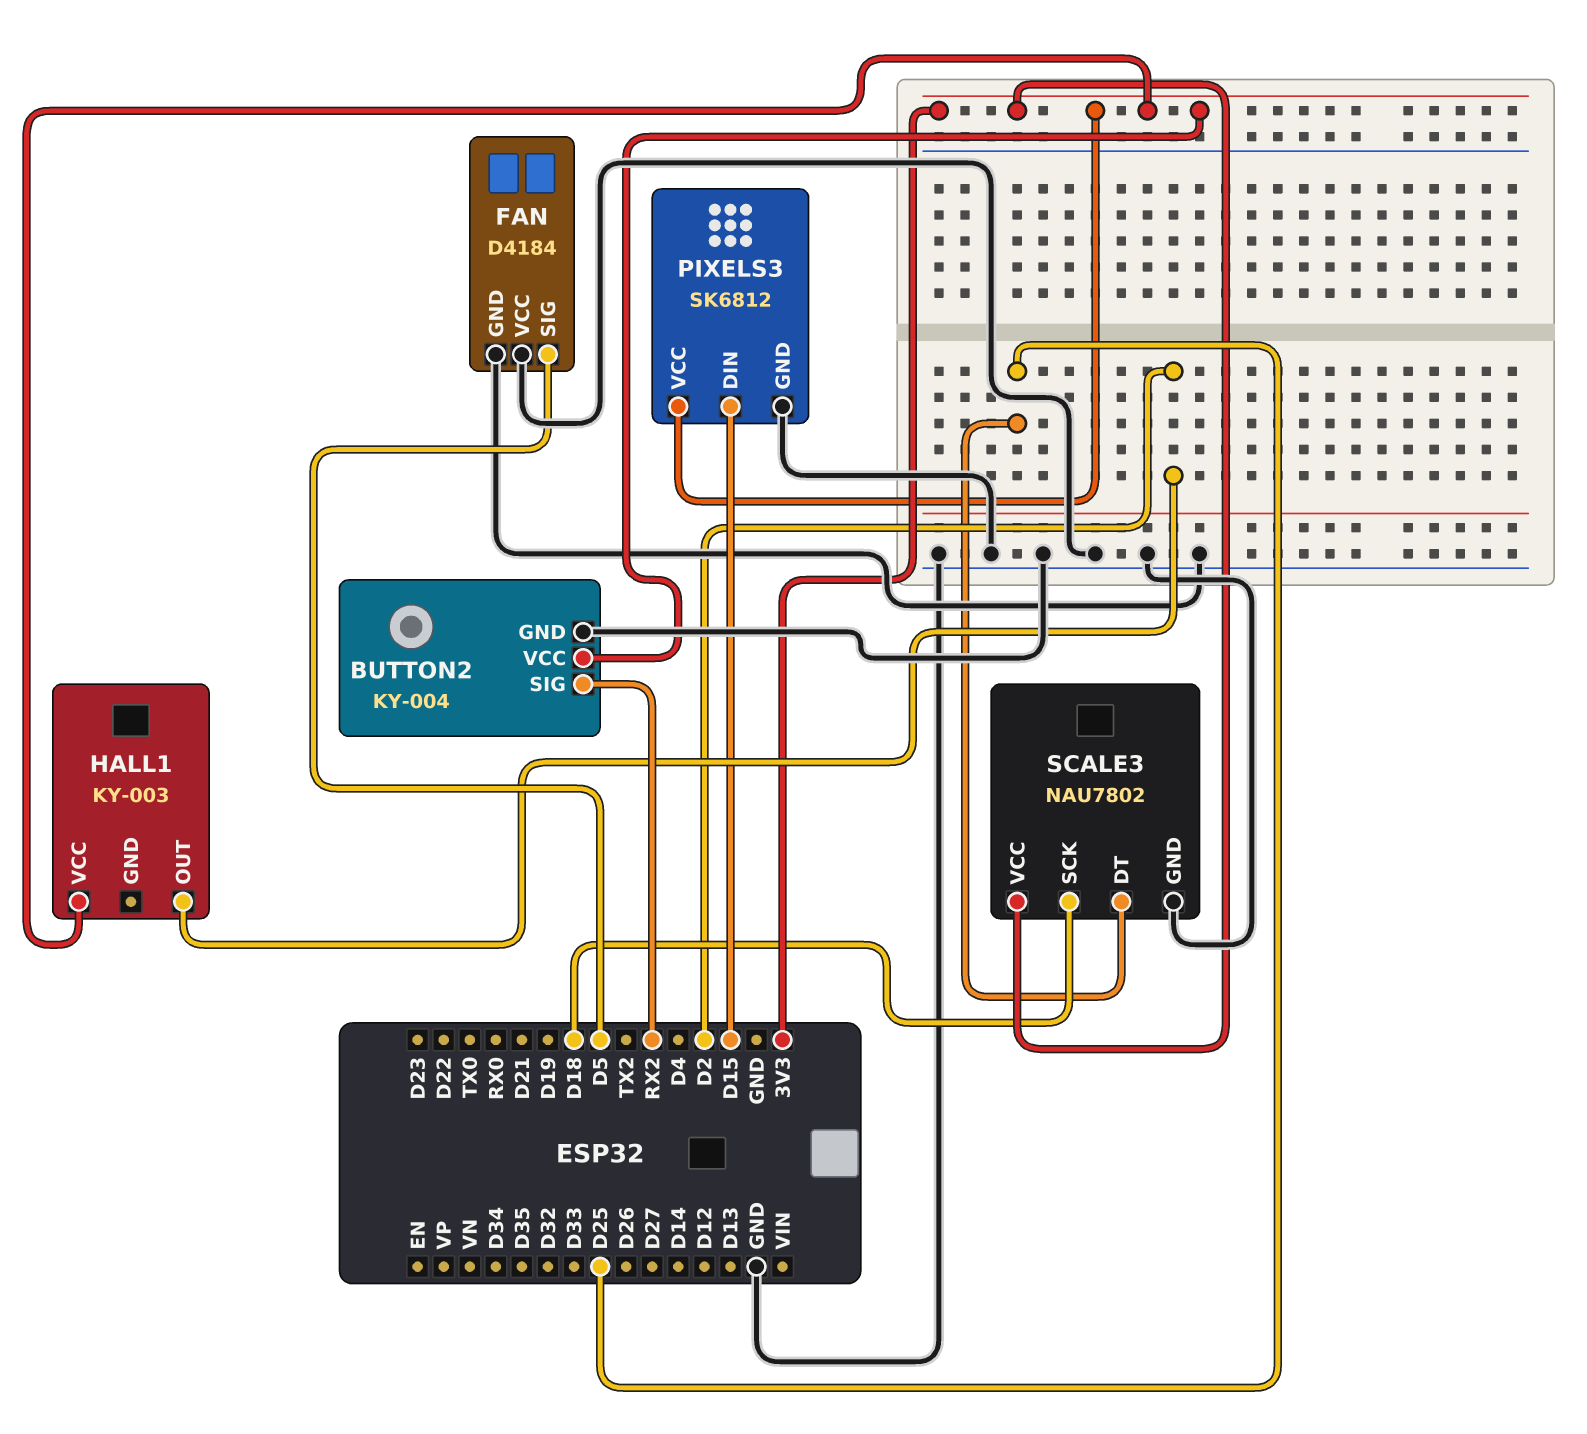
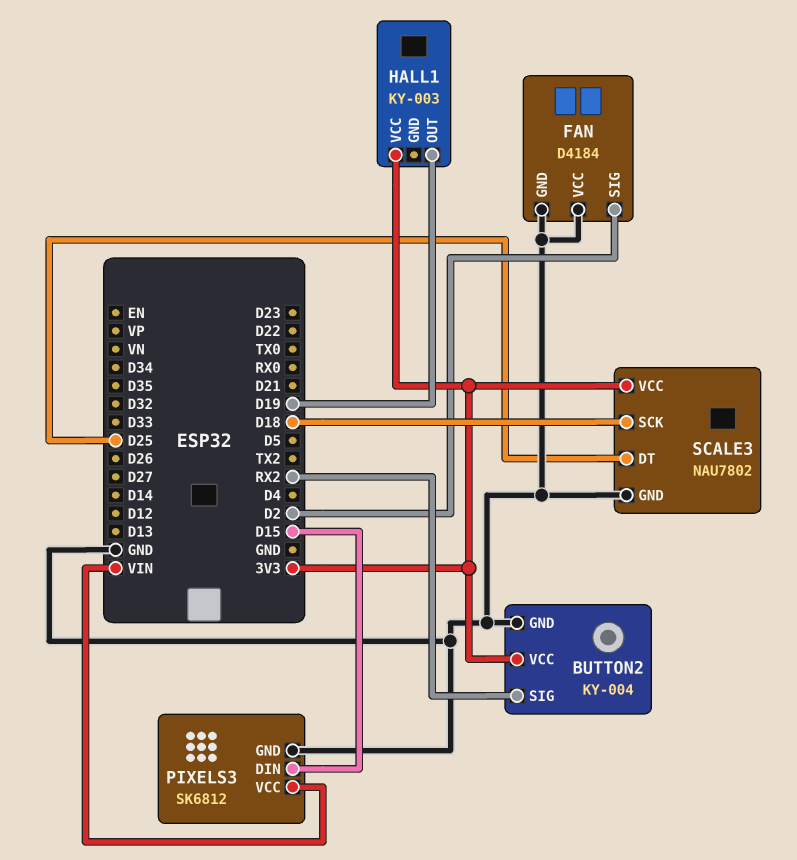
FAN pin SIG: D5 -> D2
HALL1 pin OUT: D2 -> D19
PIXELS3 pin VCC: 3V3 -> VIN

